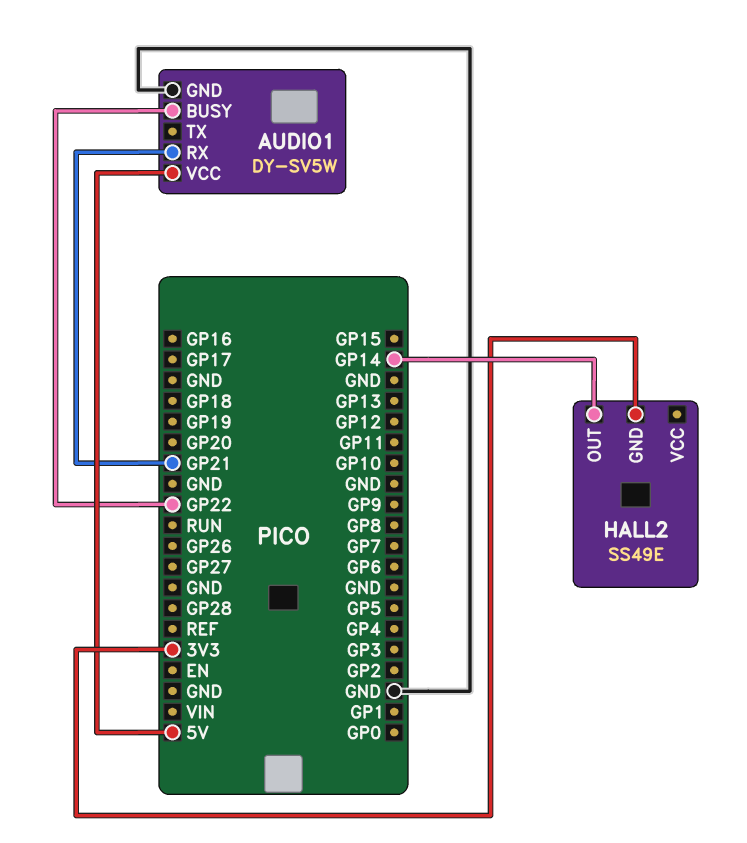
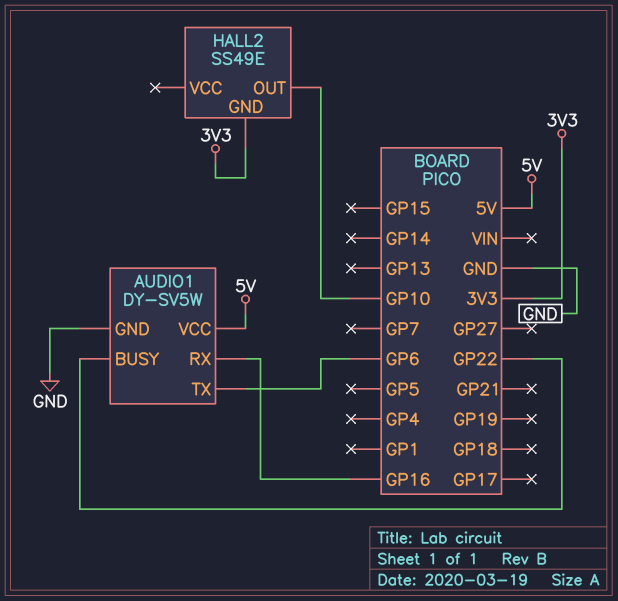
AUDIO1 pin RX: GP21 -> GP16
AUDIO1 pin TX: none -> GP6
HALL2 pin OUT: GP14 -> GP10

